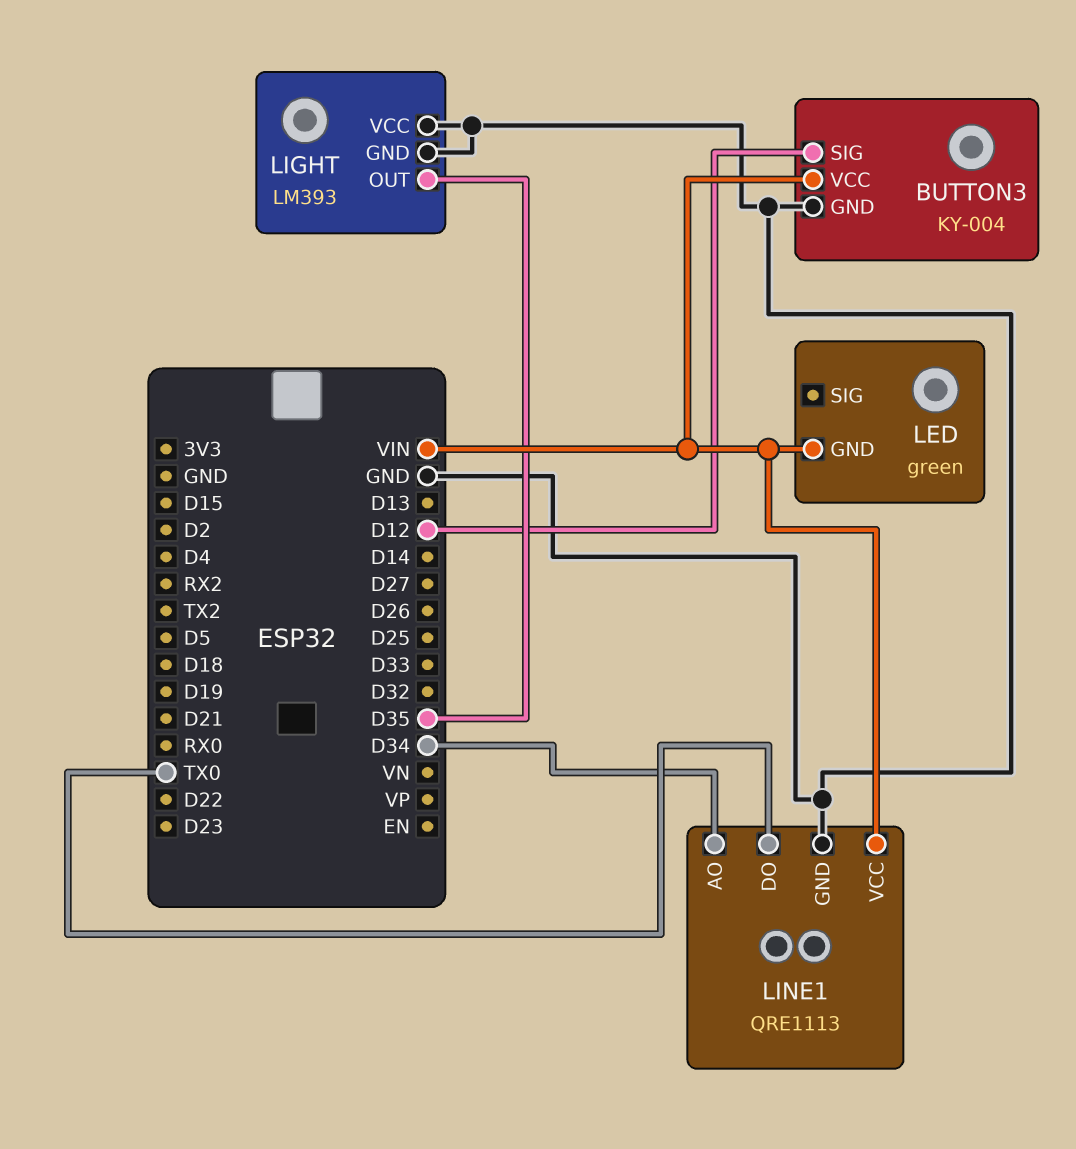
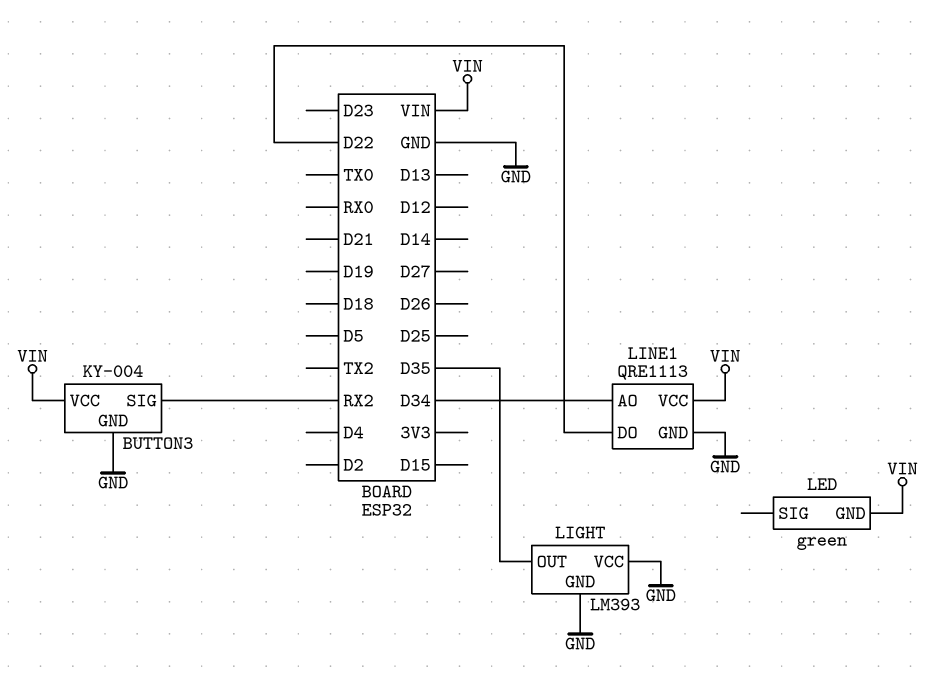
BUTTON3 pin SIG: D12 -> RX2
LINE1 pin DO: TX0 -> D22

